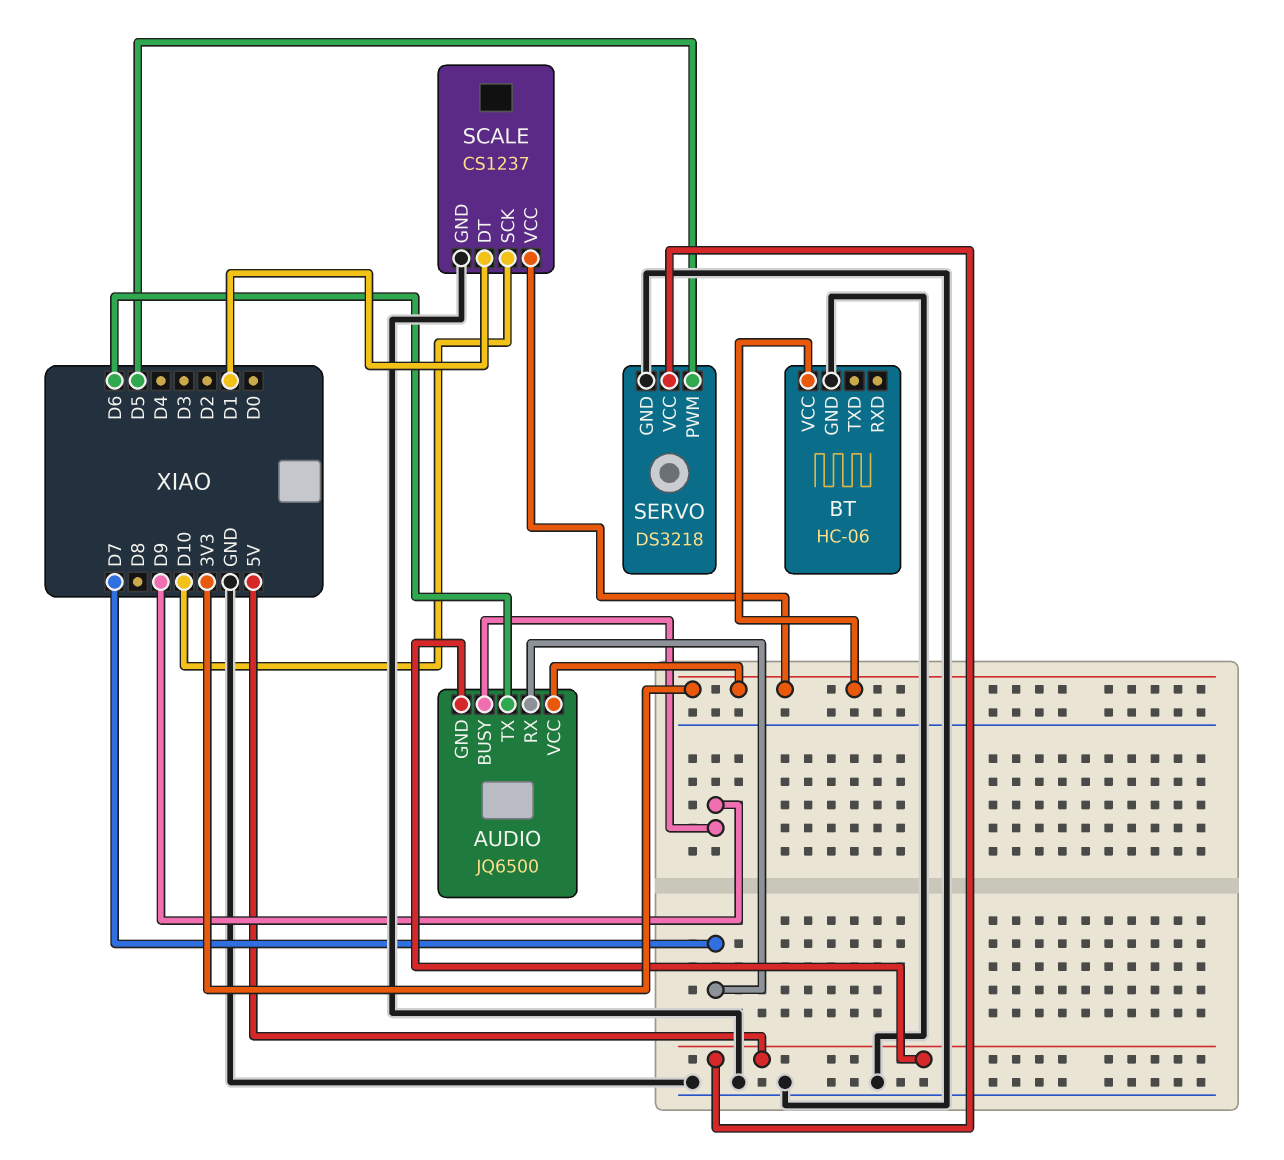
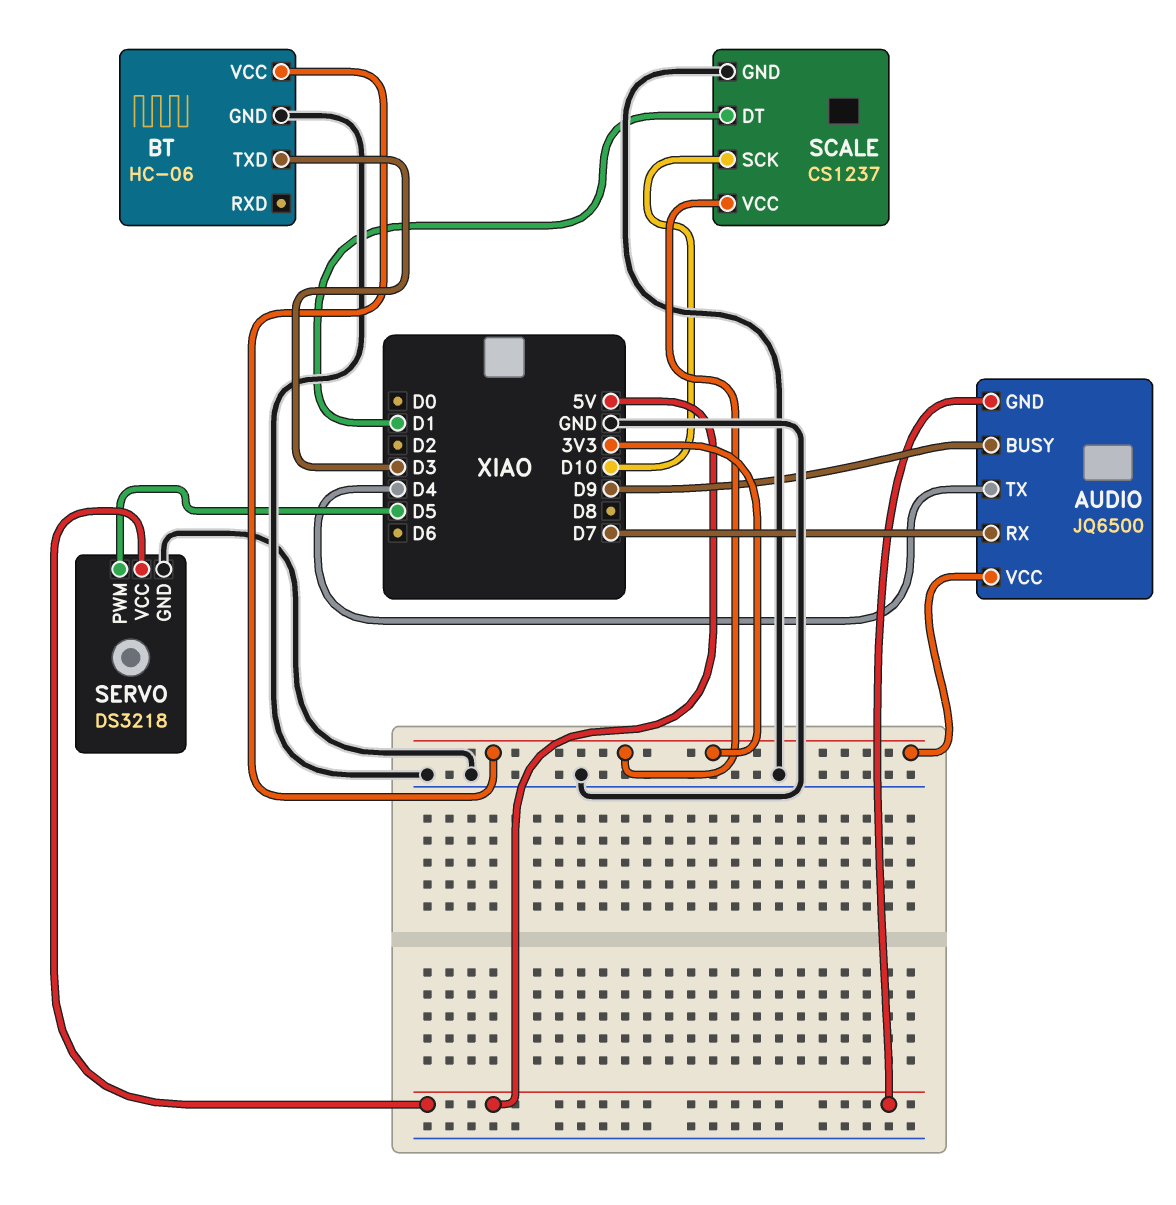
AUDIO pin TX: D6 -> D4
BT pin TXD: none -> D3

